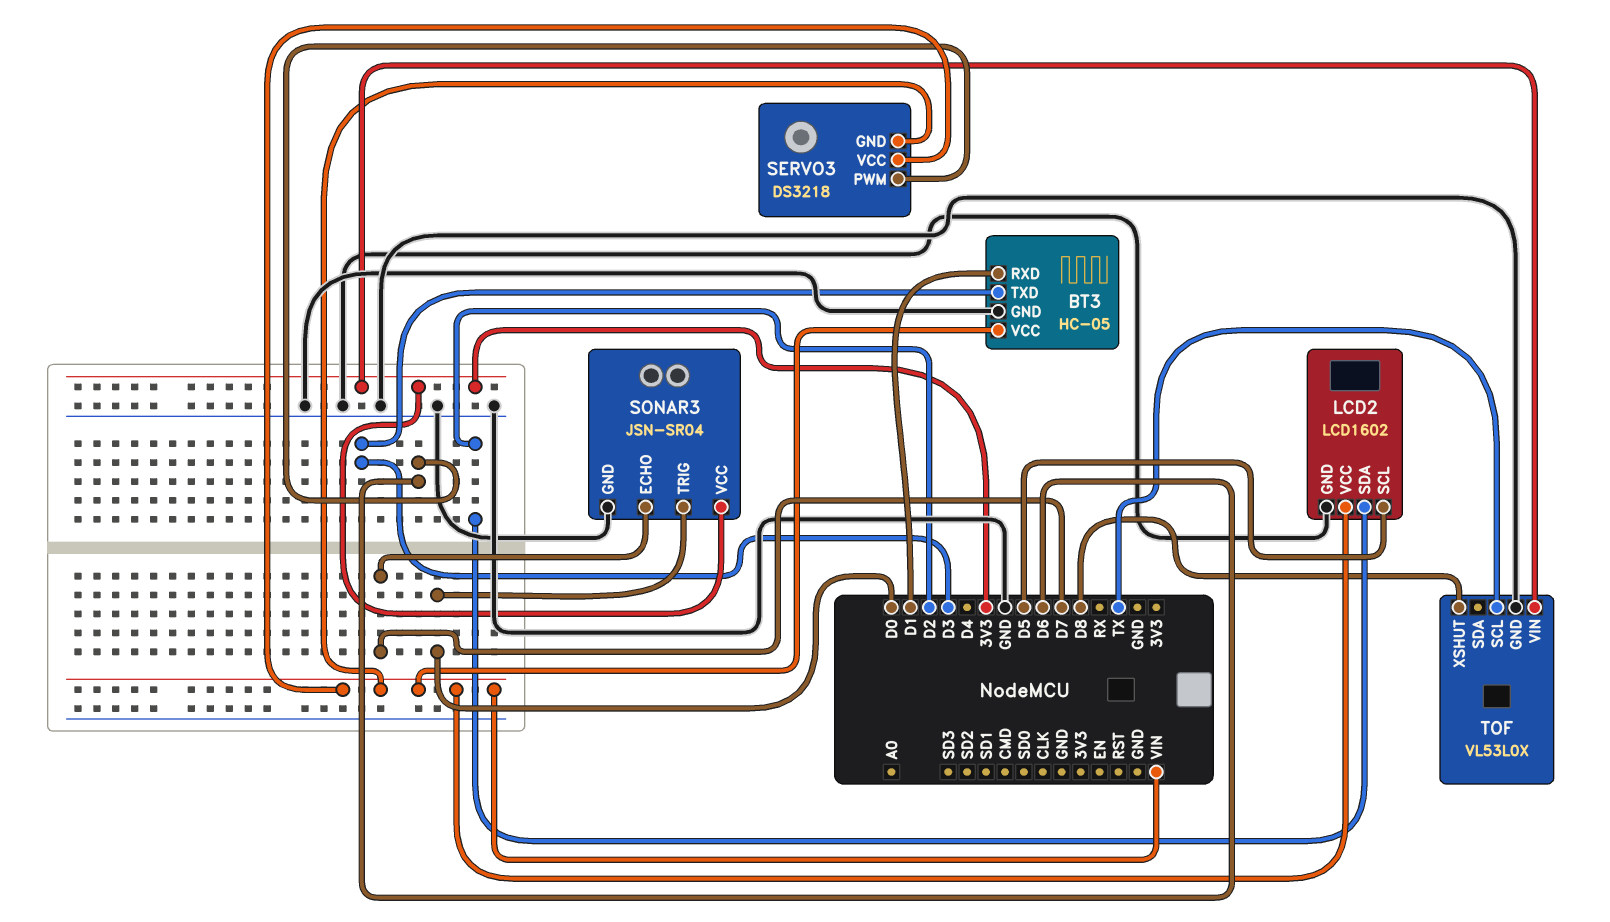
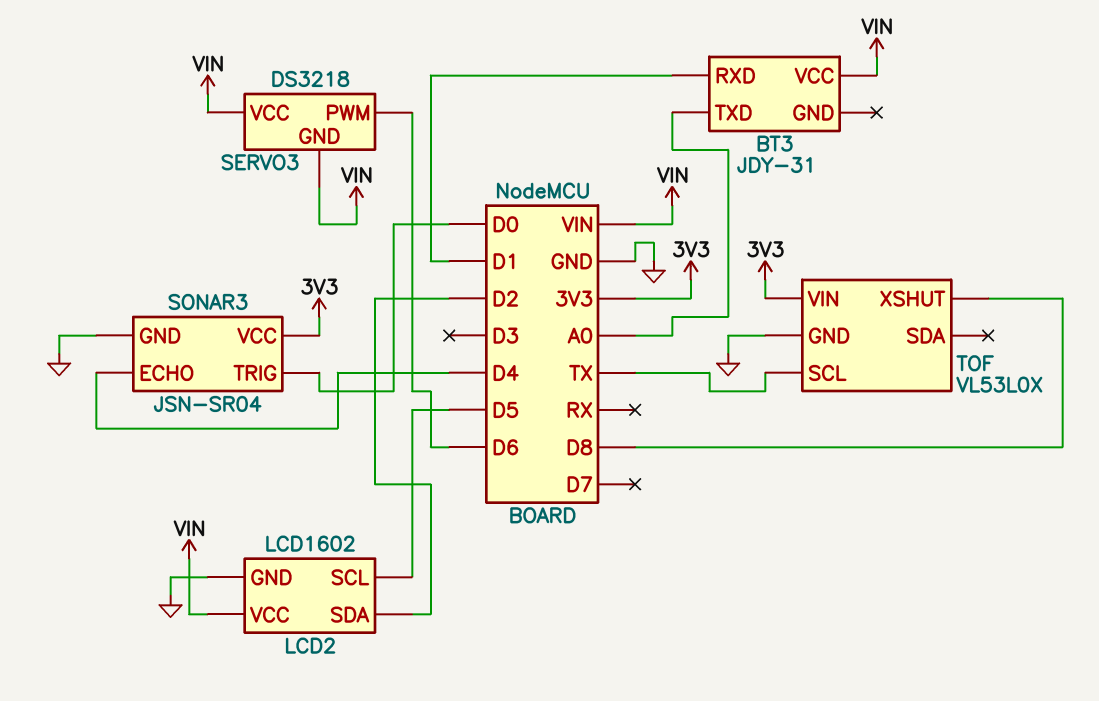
BT3: HC-05 -> JDY-31
BT3 pin GND: GND -> none
BT3 pin TXD: D3 -> A0
SONAR3 pin ECHO: D7 -> D4

